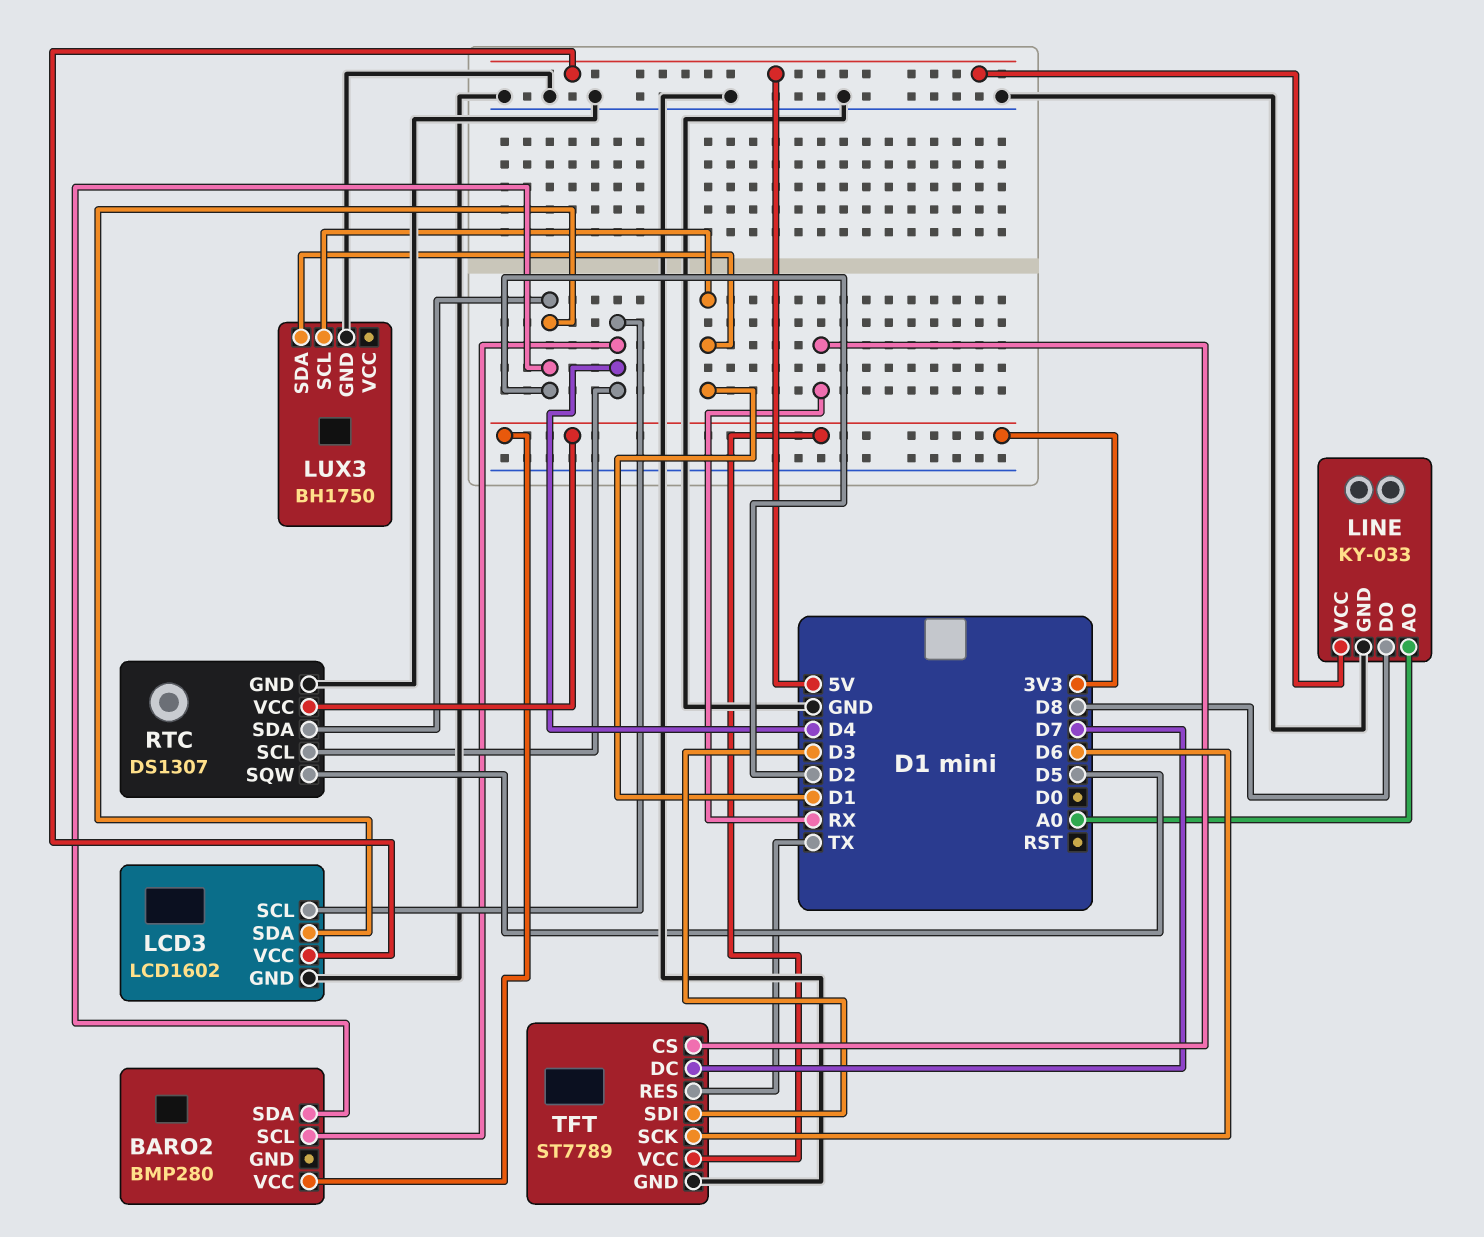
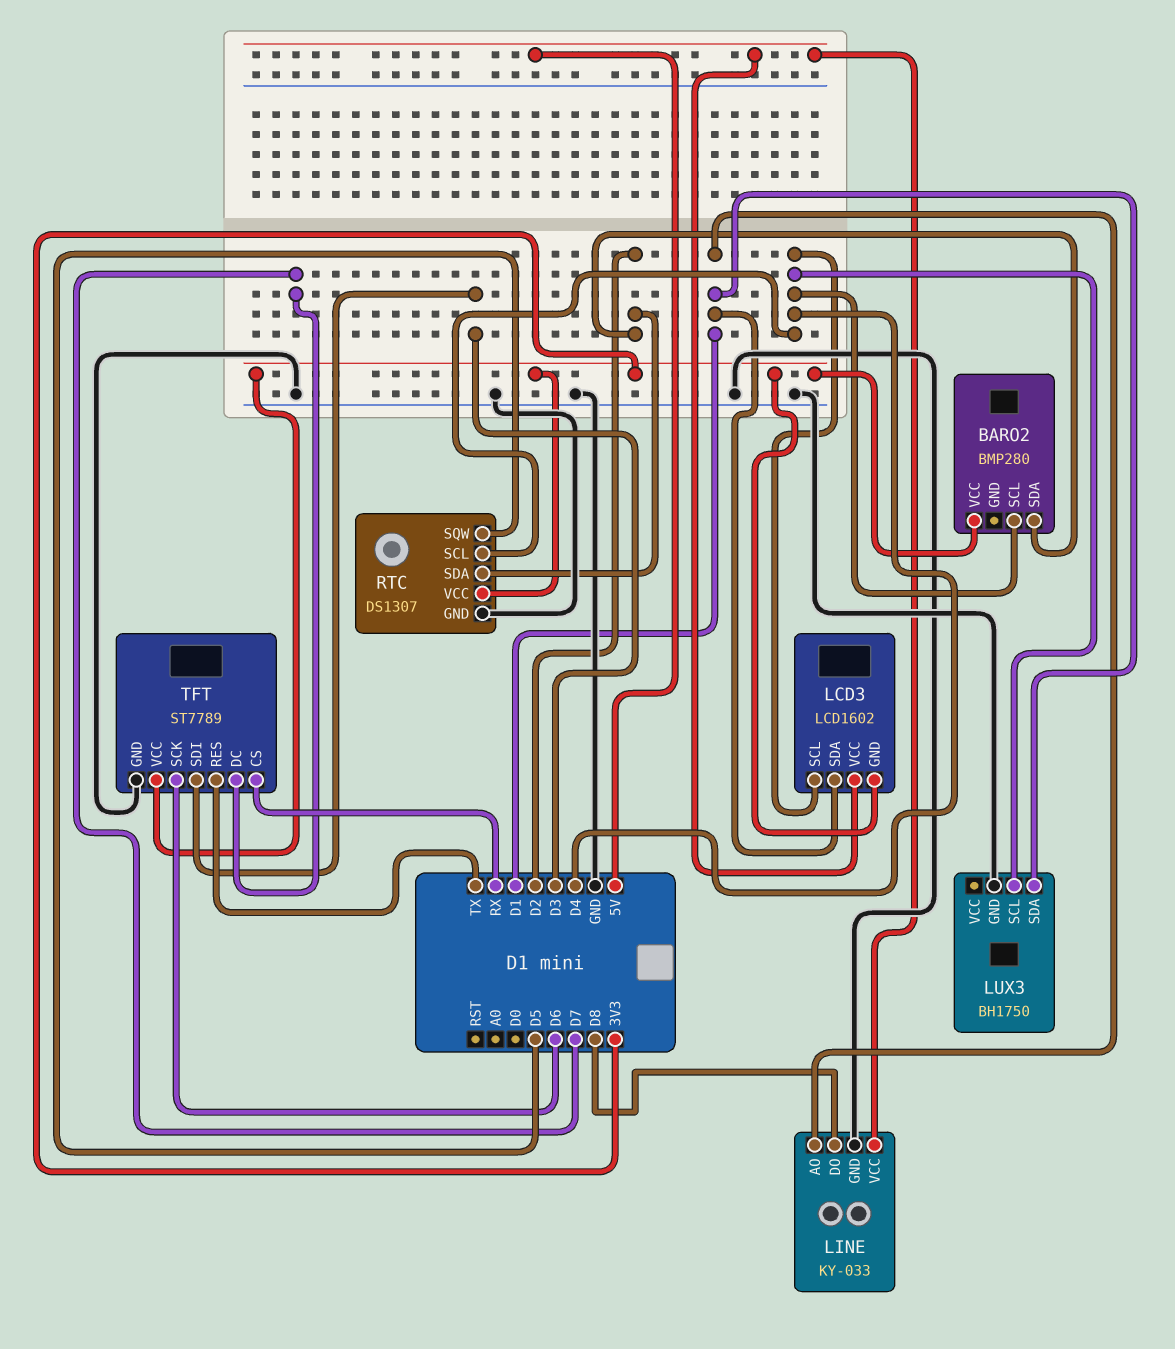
LCD3 pin GND: GND -> 3V3
LCD3 pin SDA: D2 -> D1
LINE pin AO: A0 -> D1
LUX3 pin SCL: D1 -> D4

